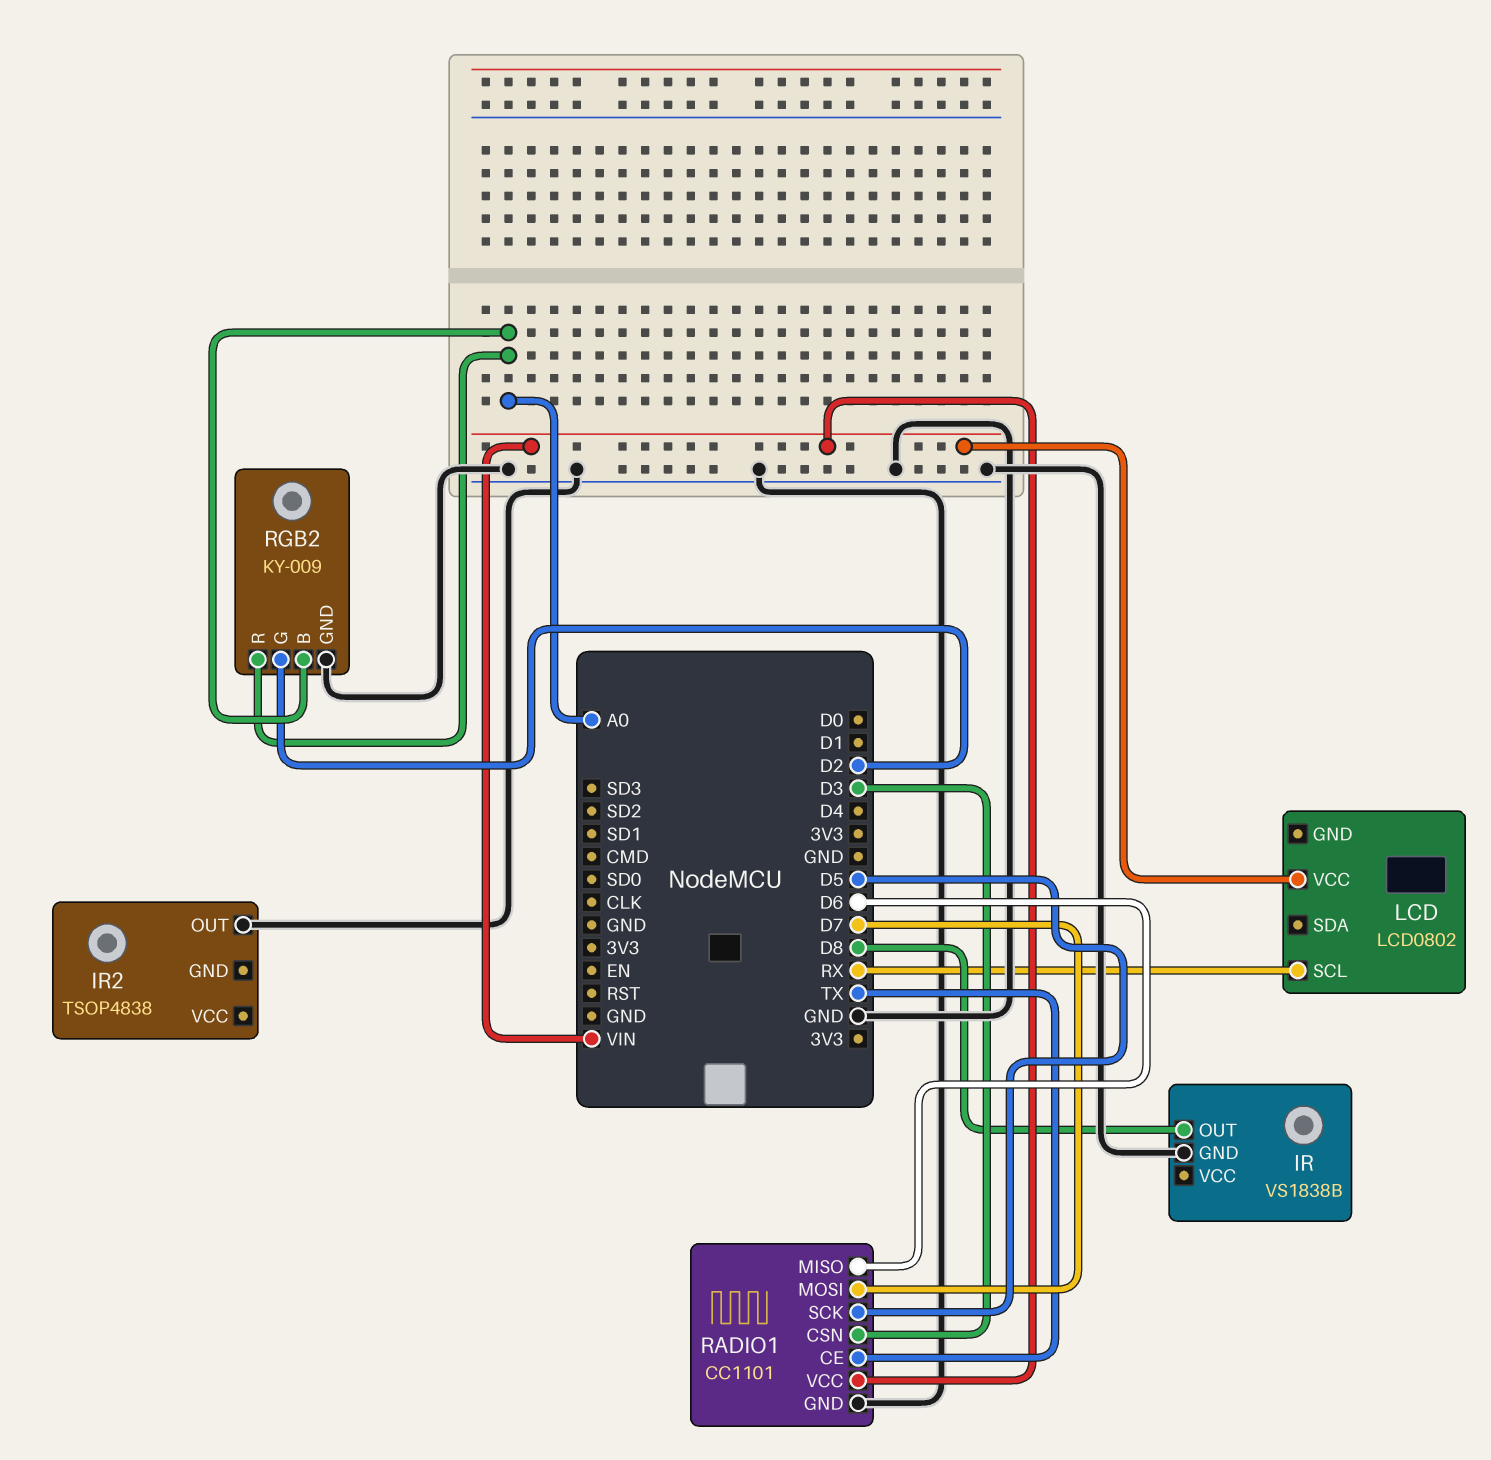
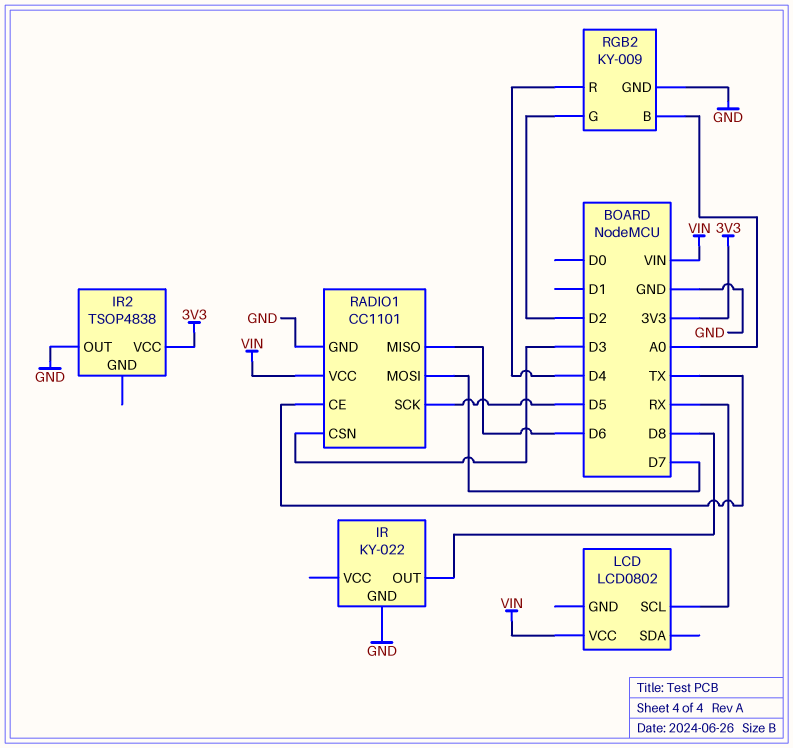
IR: VS1838B -> KY-022
IR2 pin VCC: none -> 3V3
RGB2 pin R: A0 -> D4

